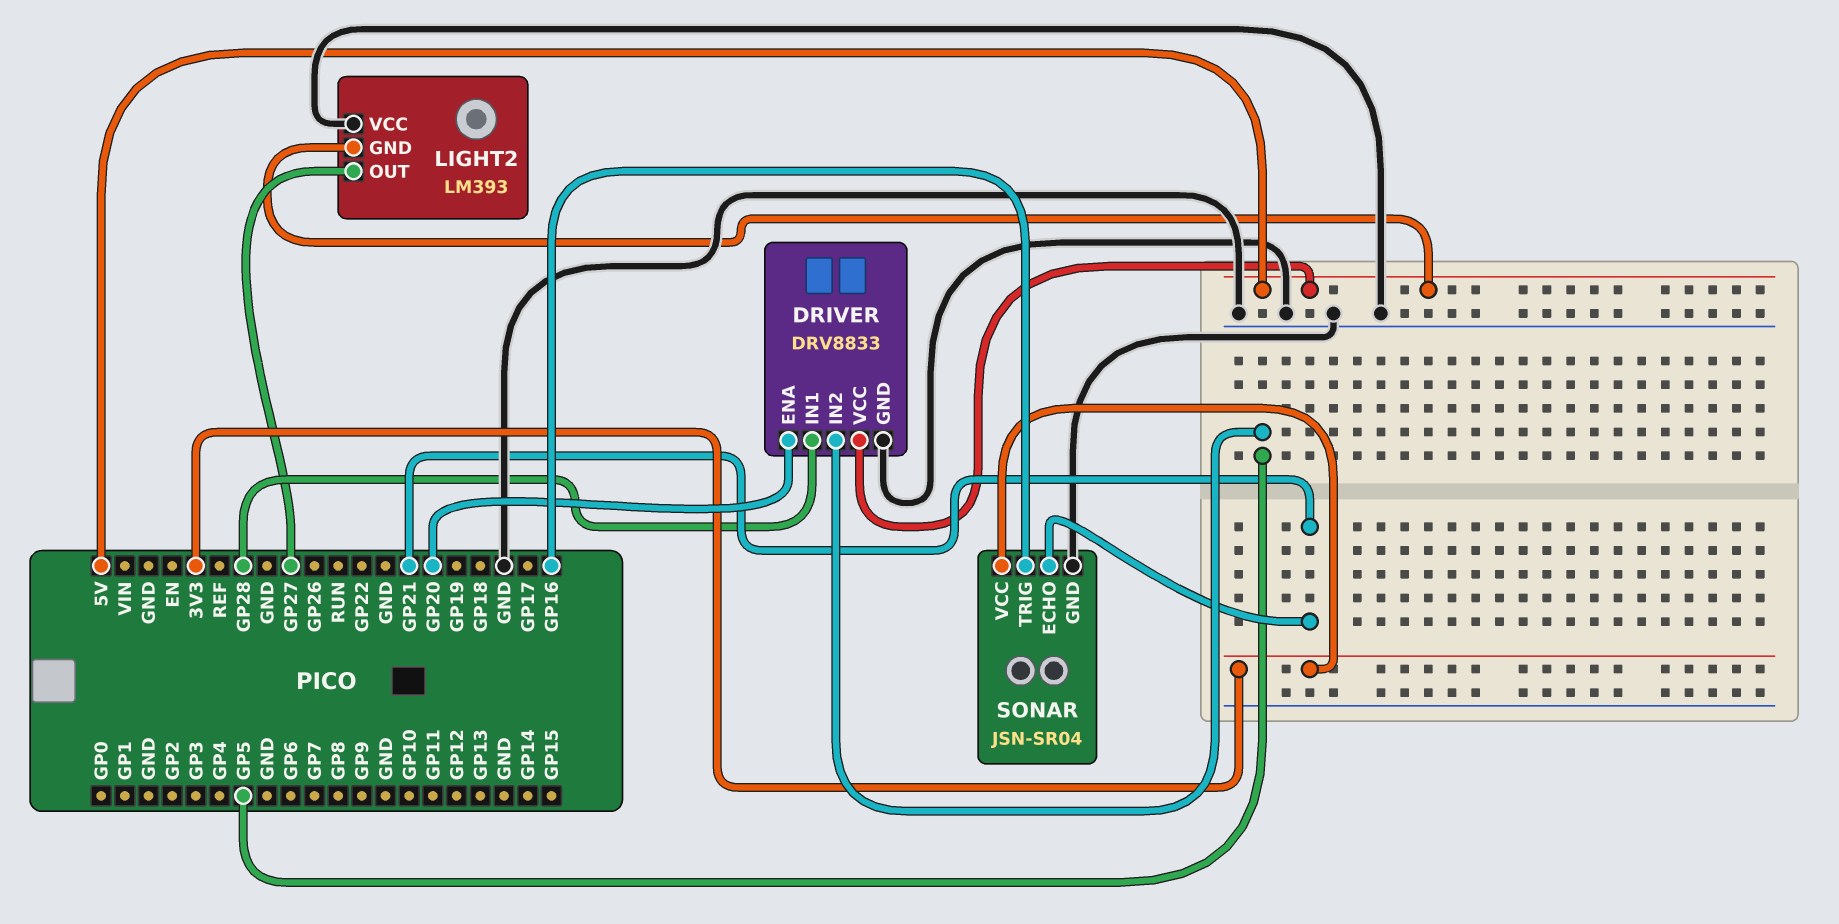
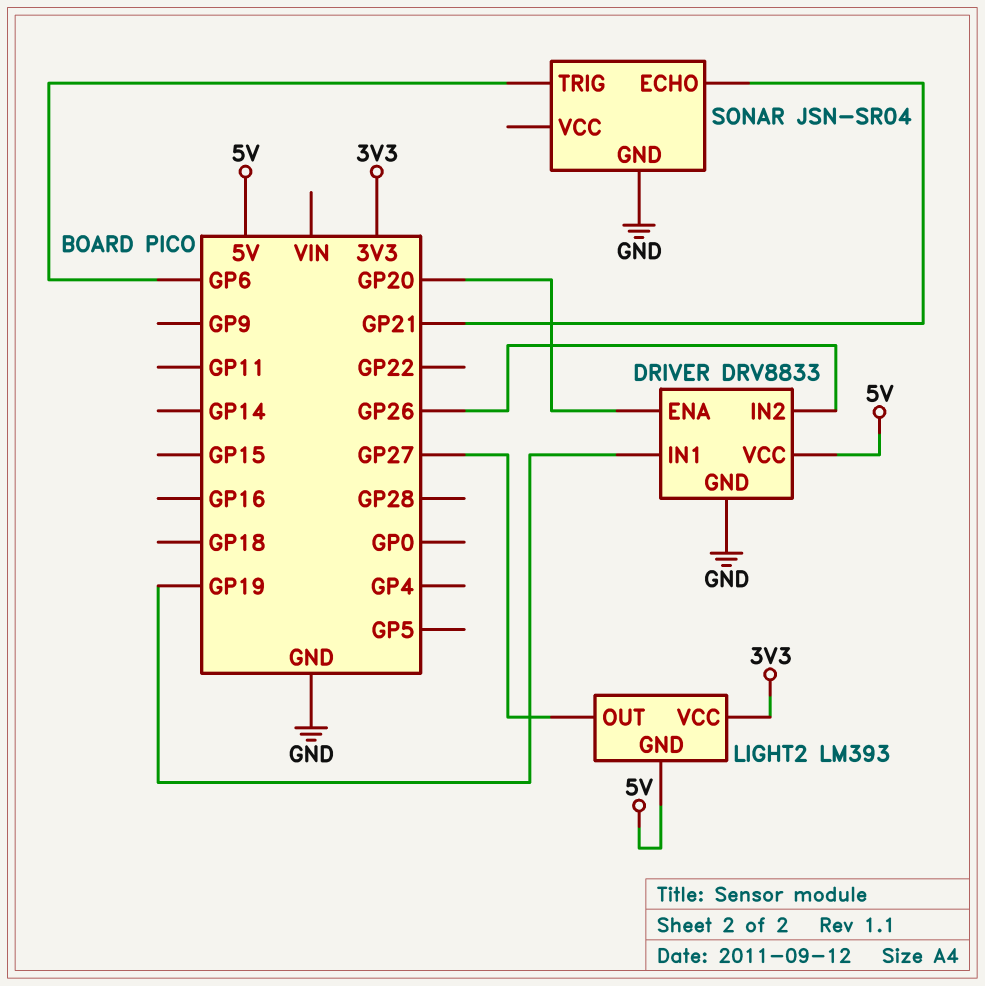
DRIVER pin IN1: GP28 -> GP19
DRIVER pin IN2: GP5 -> GP26
LIGHT2 pin VCC: GND -> 3V3
SONAR pin TRIG: GP16 -> GP6
SONAR pin VCC: 3V3 -> none

